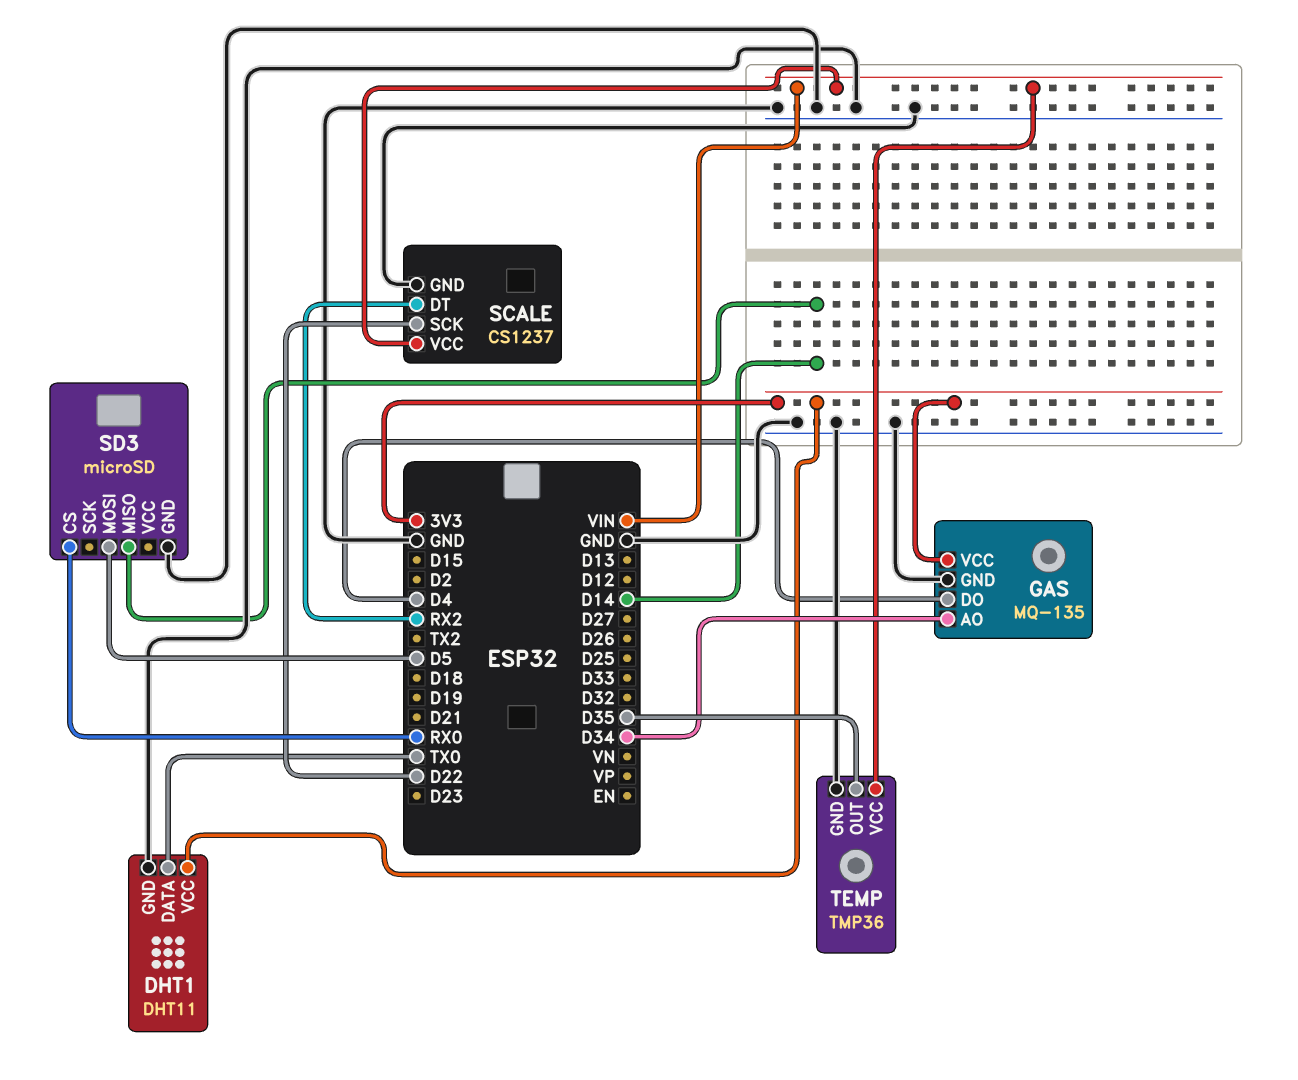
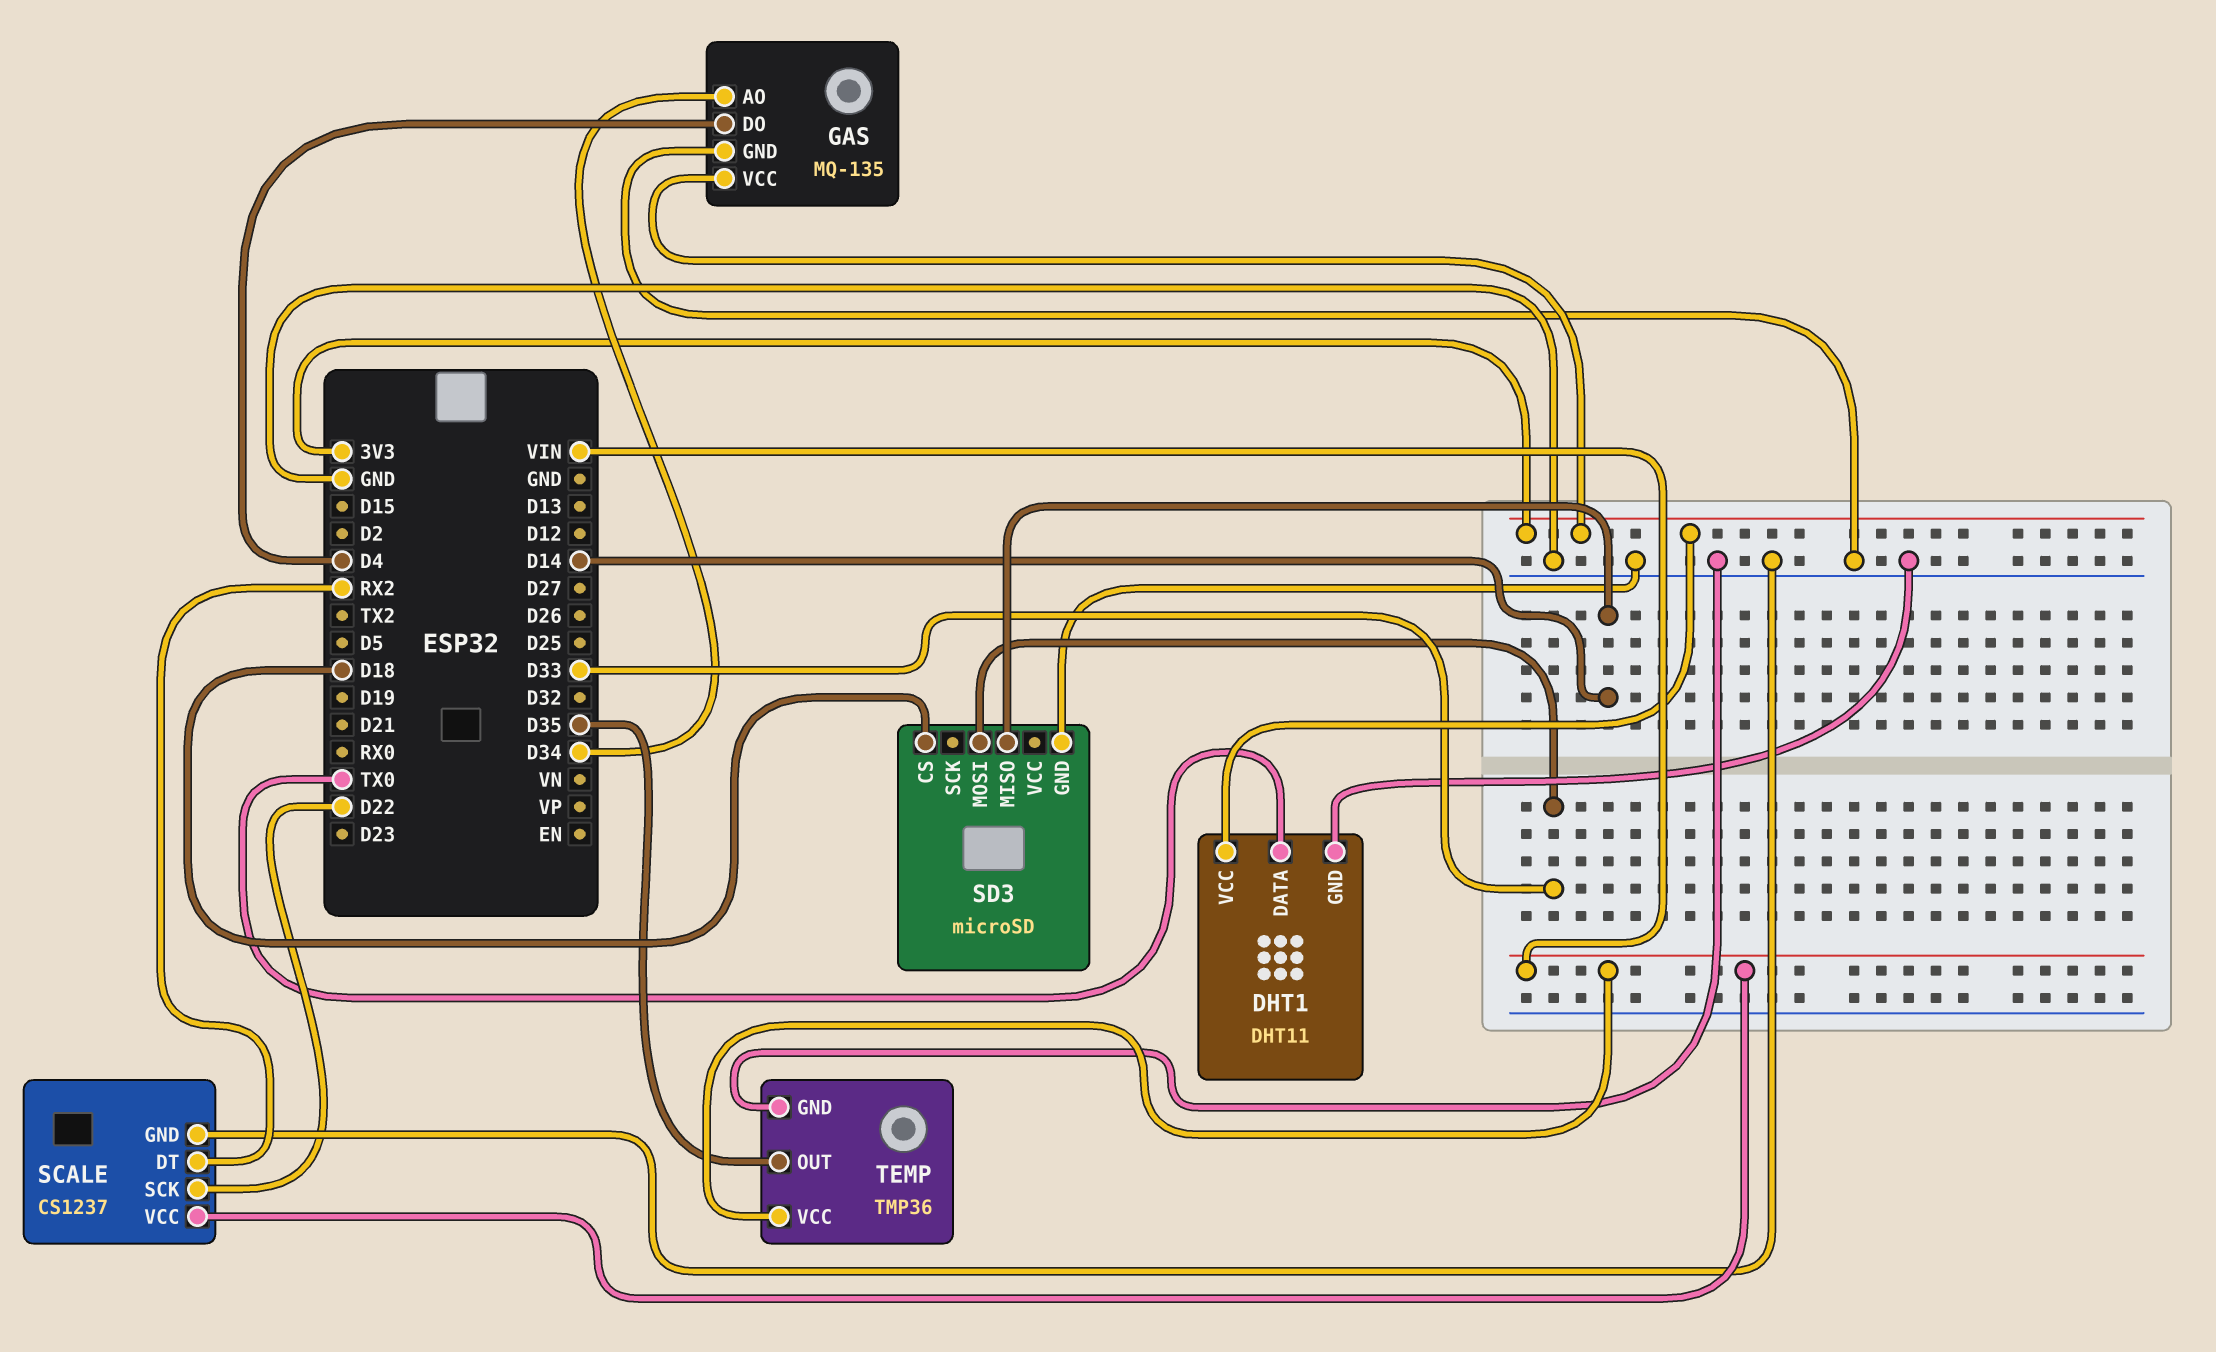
SD3 pin CS: RX0 -> D18
SD3 pin MOSI: D5 -> D33

